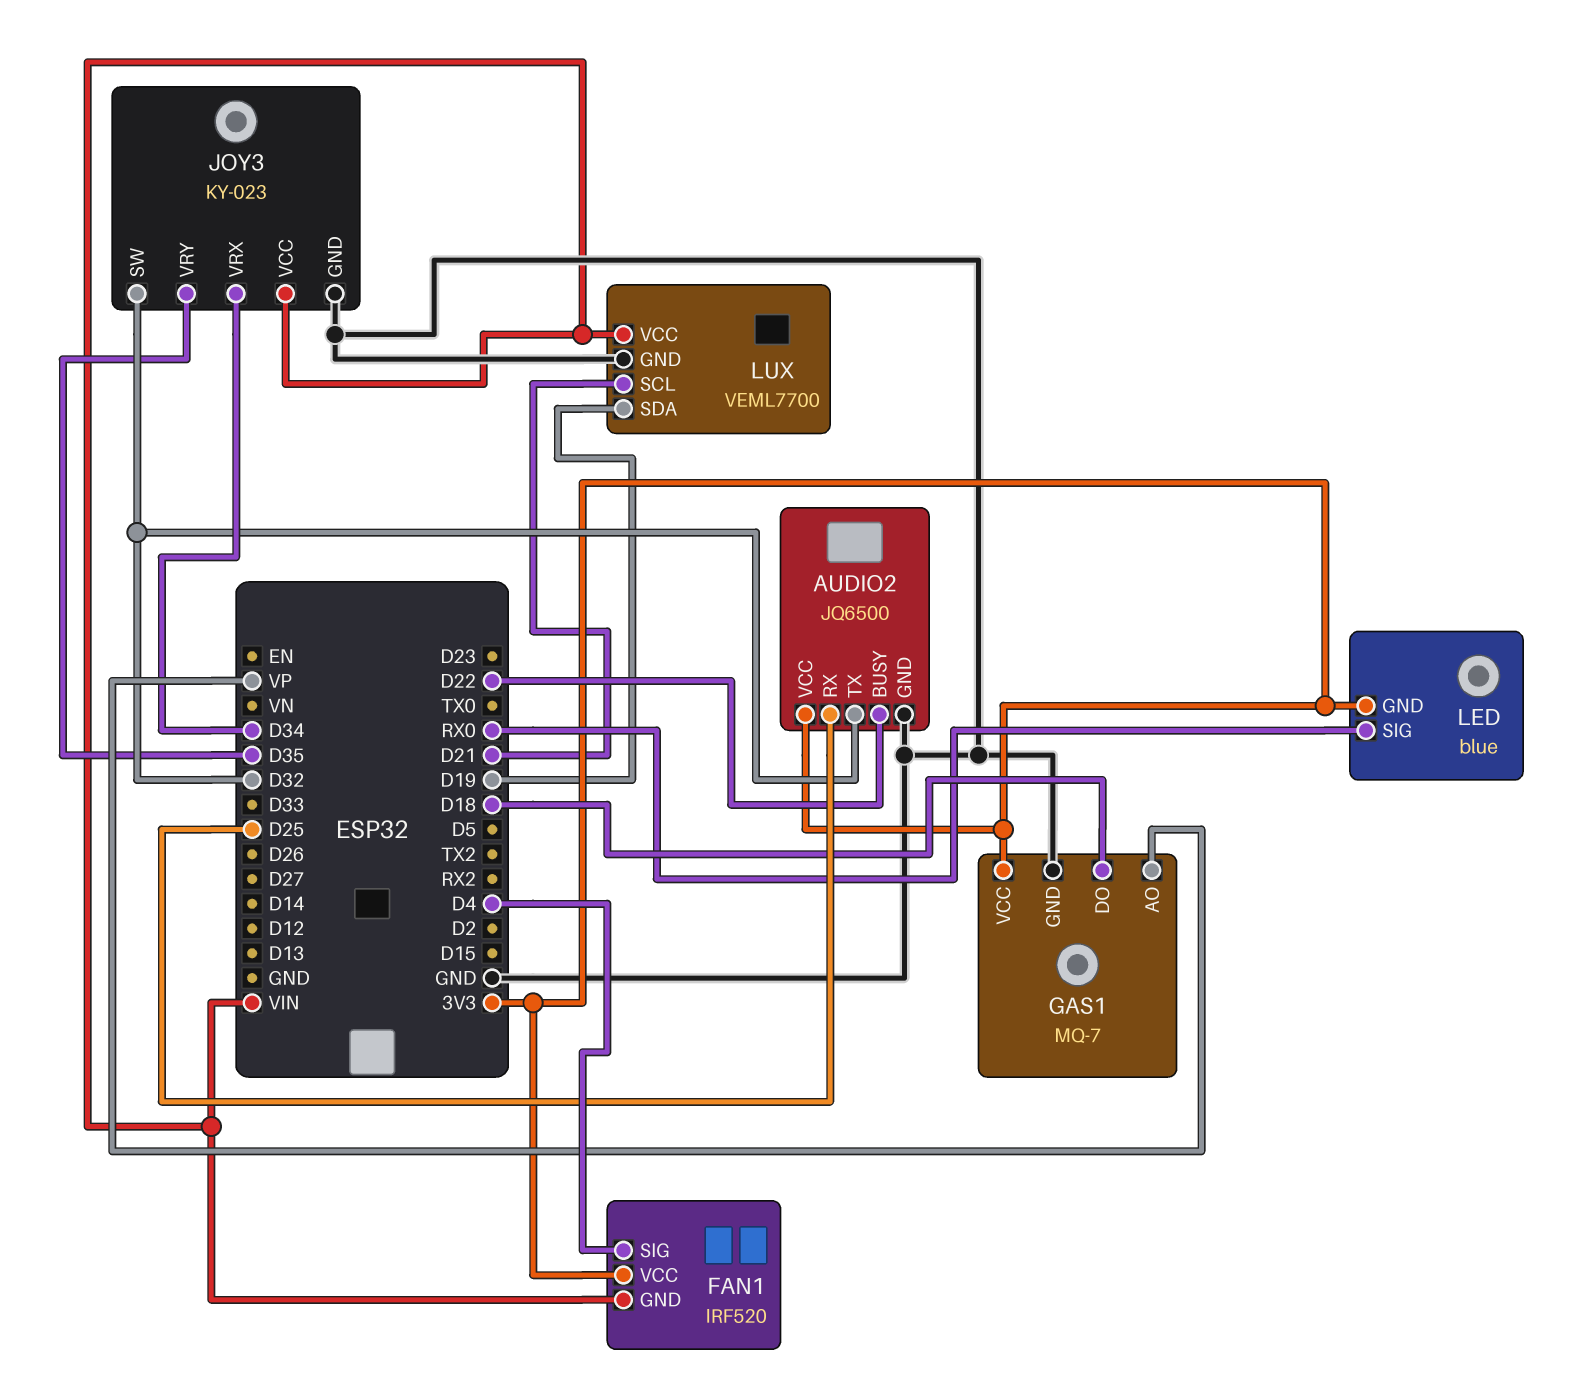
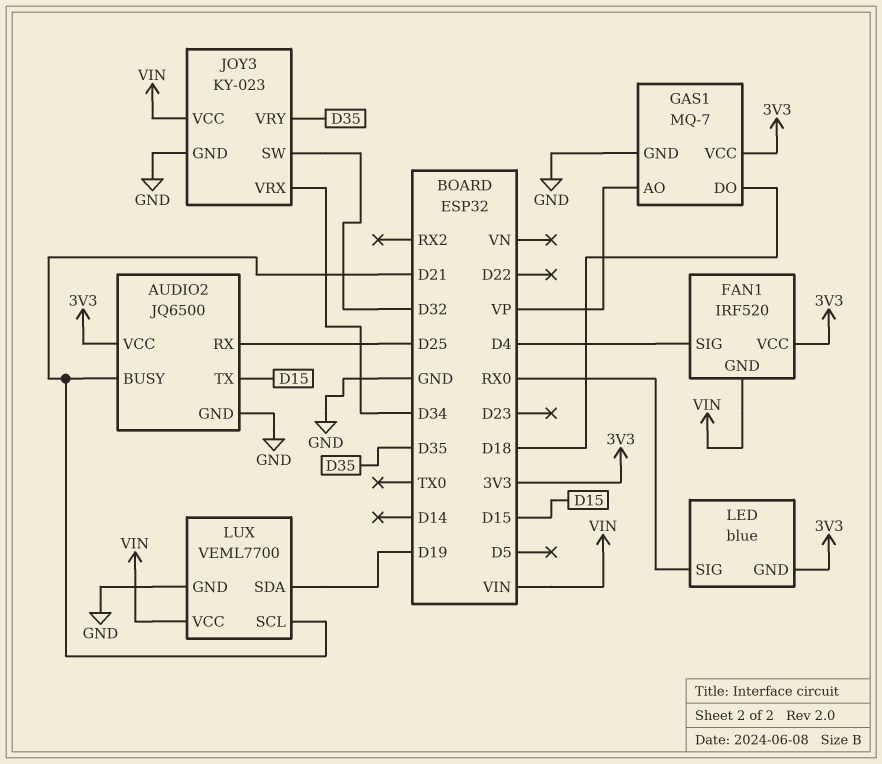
AUDIO2 pin BUSY: D22 -> D21
AUDIO2 pin TX: D32 -> D15

